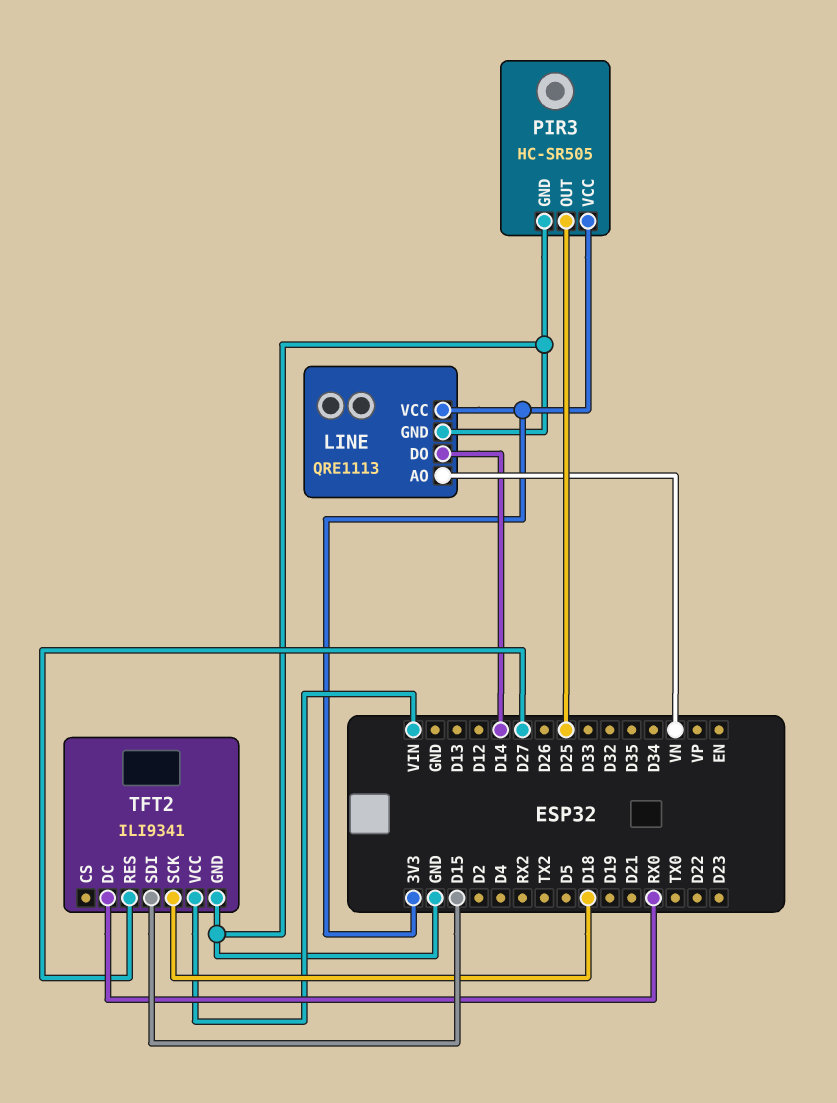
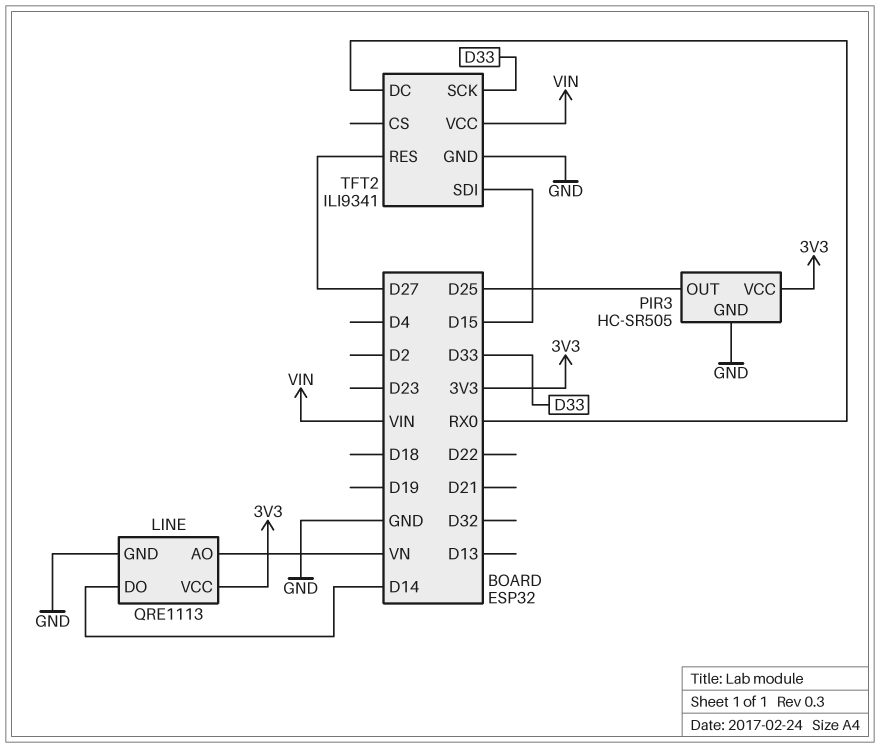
TFT2 pin SCK: D18 -> D33

